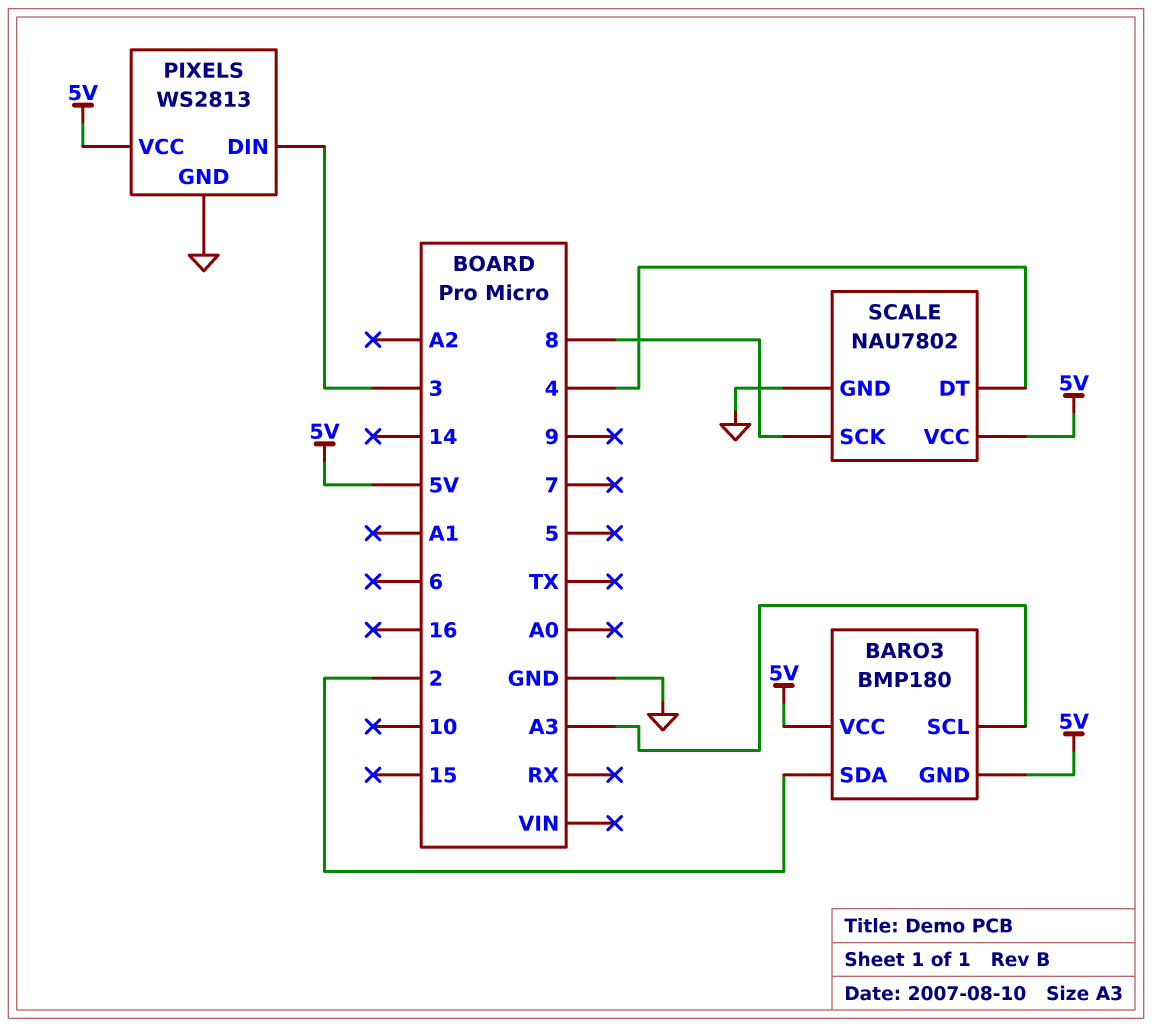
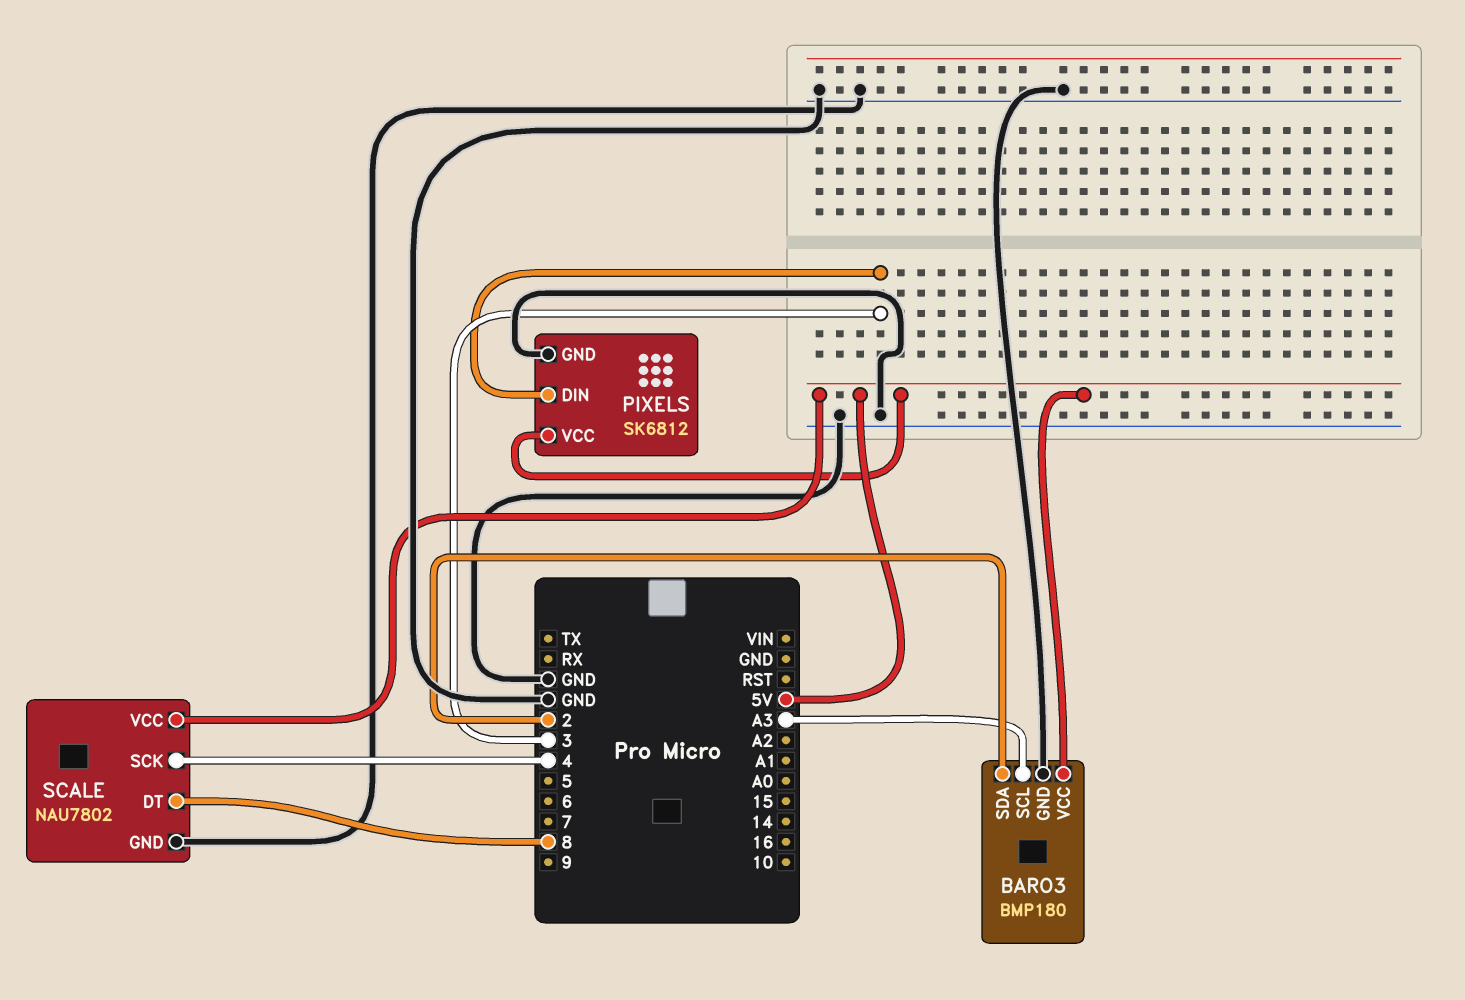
BARO3 pin GND: 5V -> GND
PIXELS: WS2813 -> SK6812
SCALE pin DT: 4 -> 8
SCALE pin SCK: 8 -> 4

